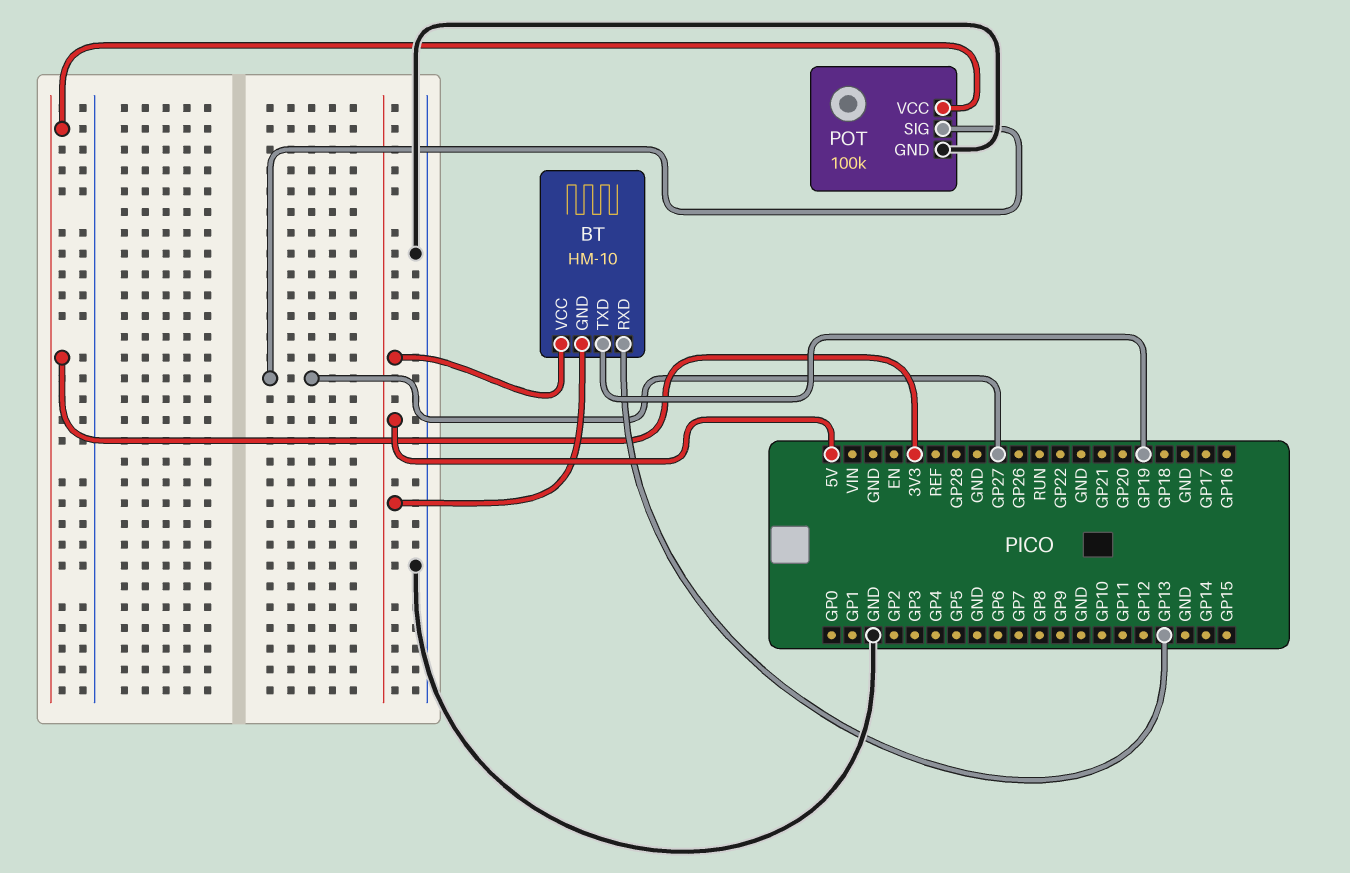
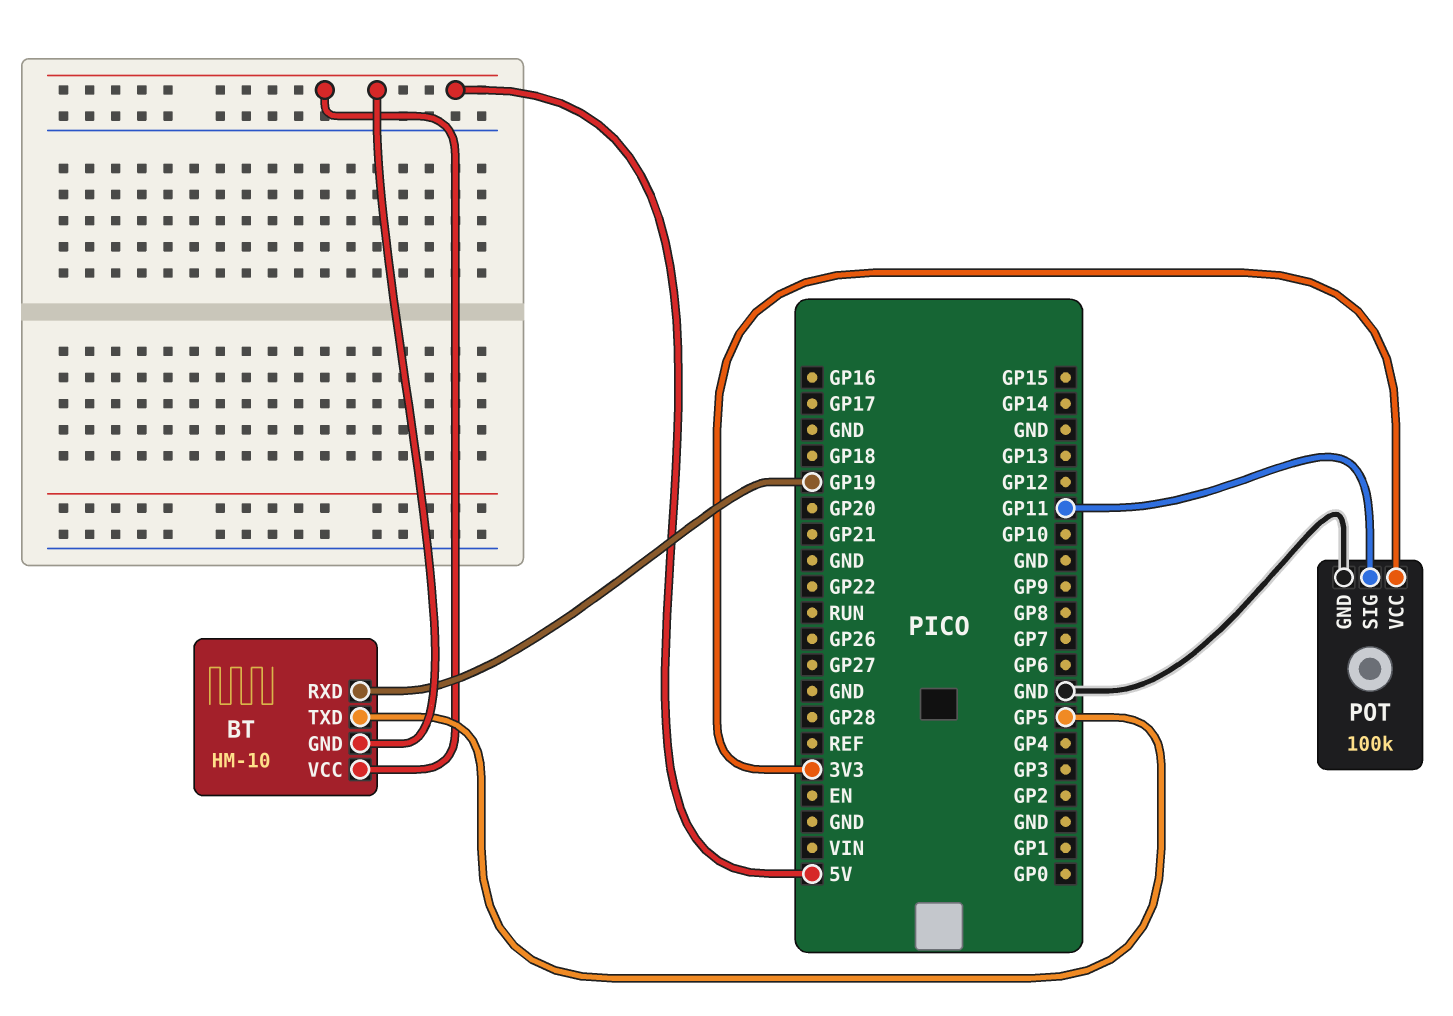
BT pin RXD: GP13 -> GP19
BT pin TXD: GP19 -> GP5
POT pin SIG: GP27 -> GP11

